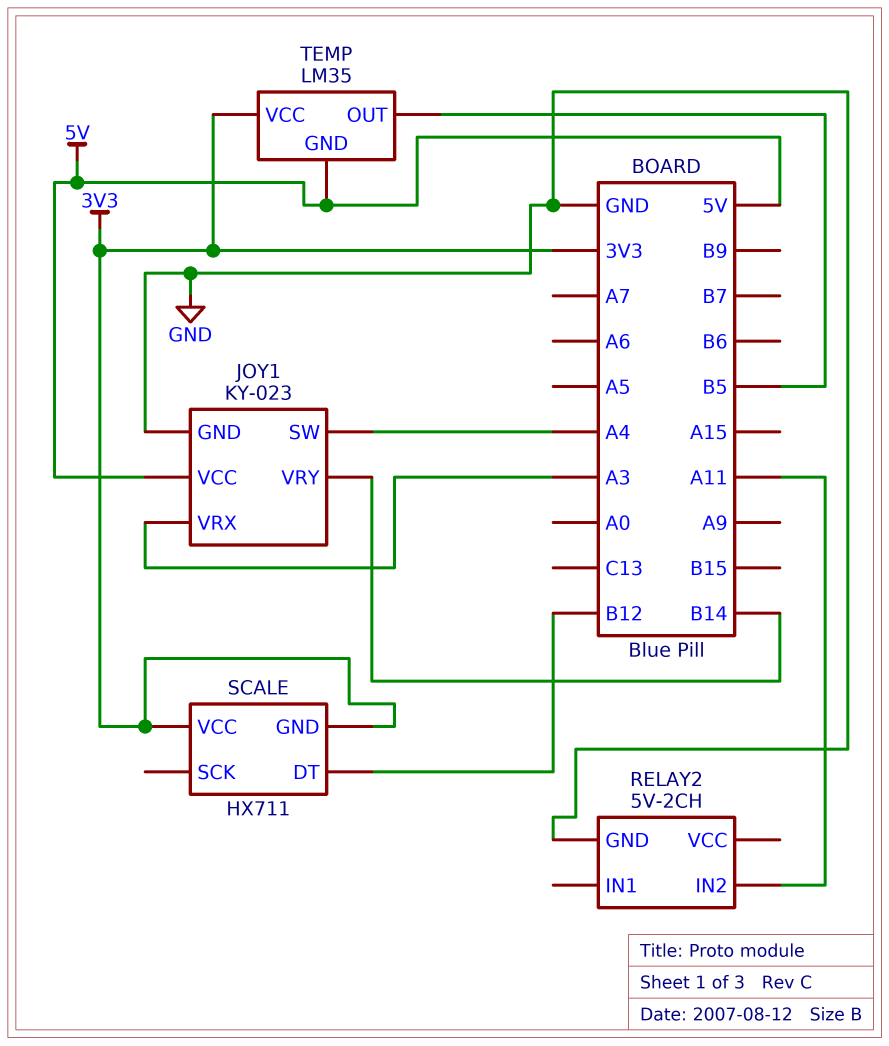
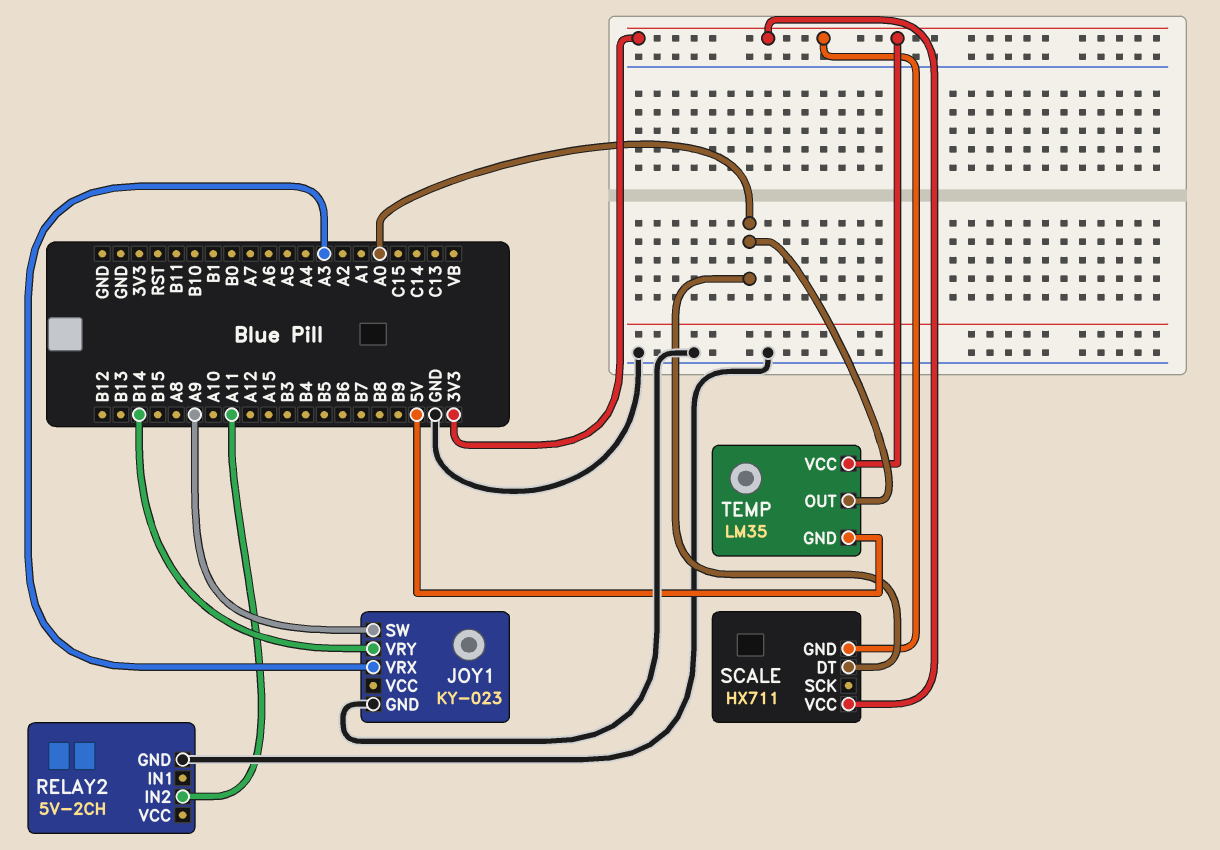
JOY1 pin SW: A4 -> A9
JOY1 pin VCC: 5V -> none
SCALE pin DT: B12 -> A0
TEMP pin OUT: B5 -> A0

